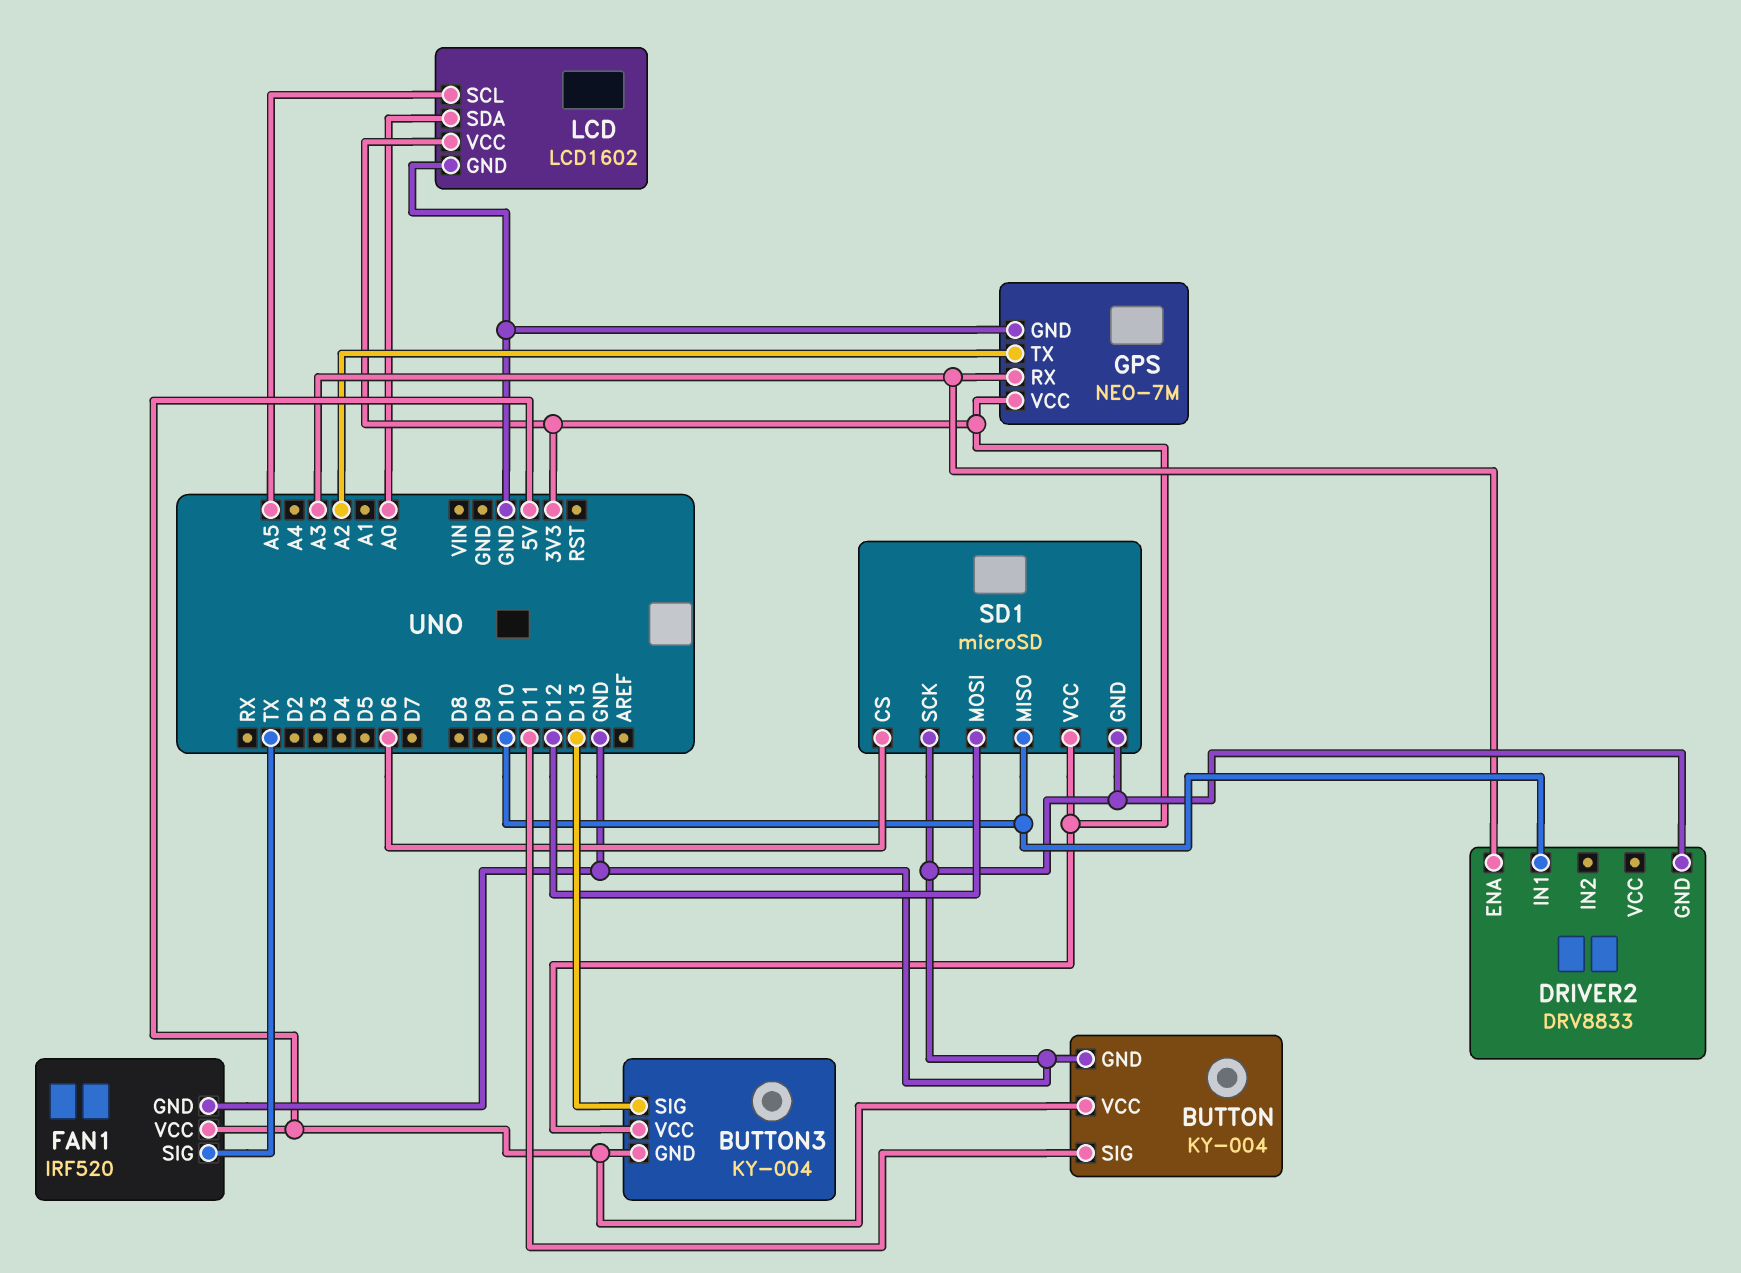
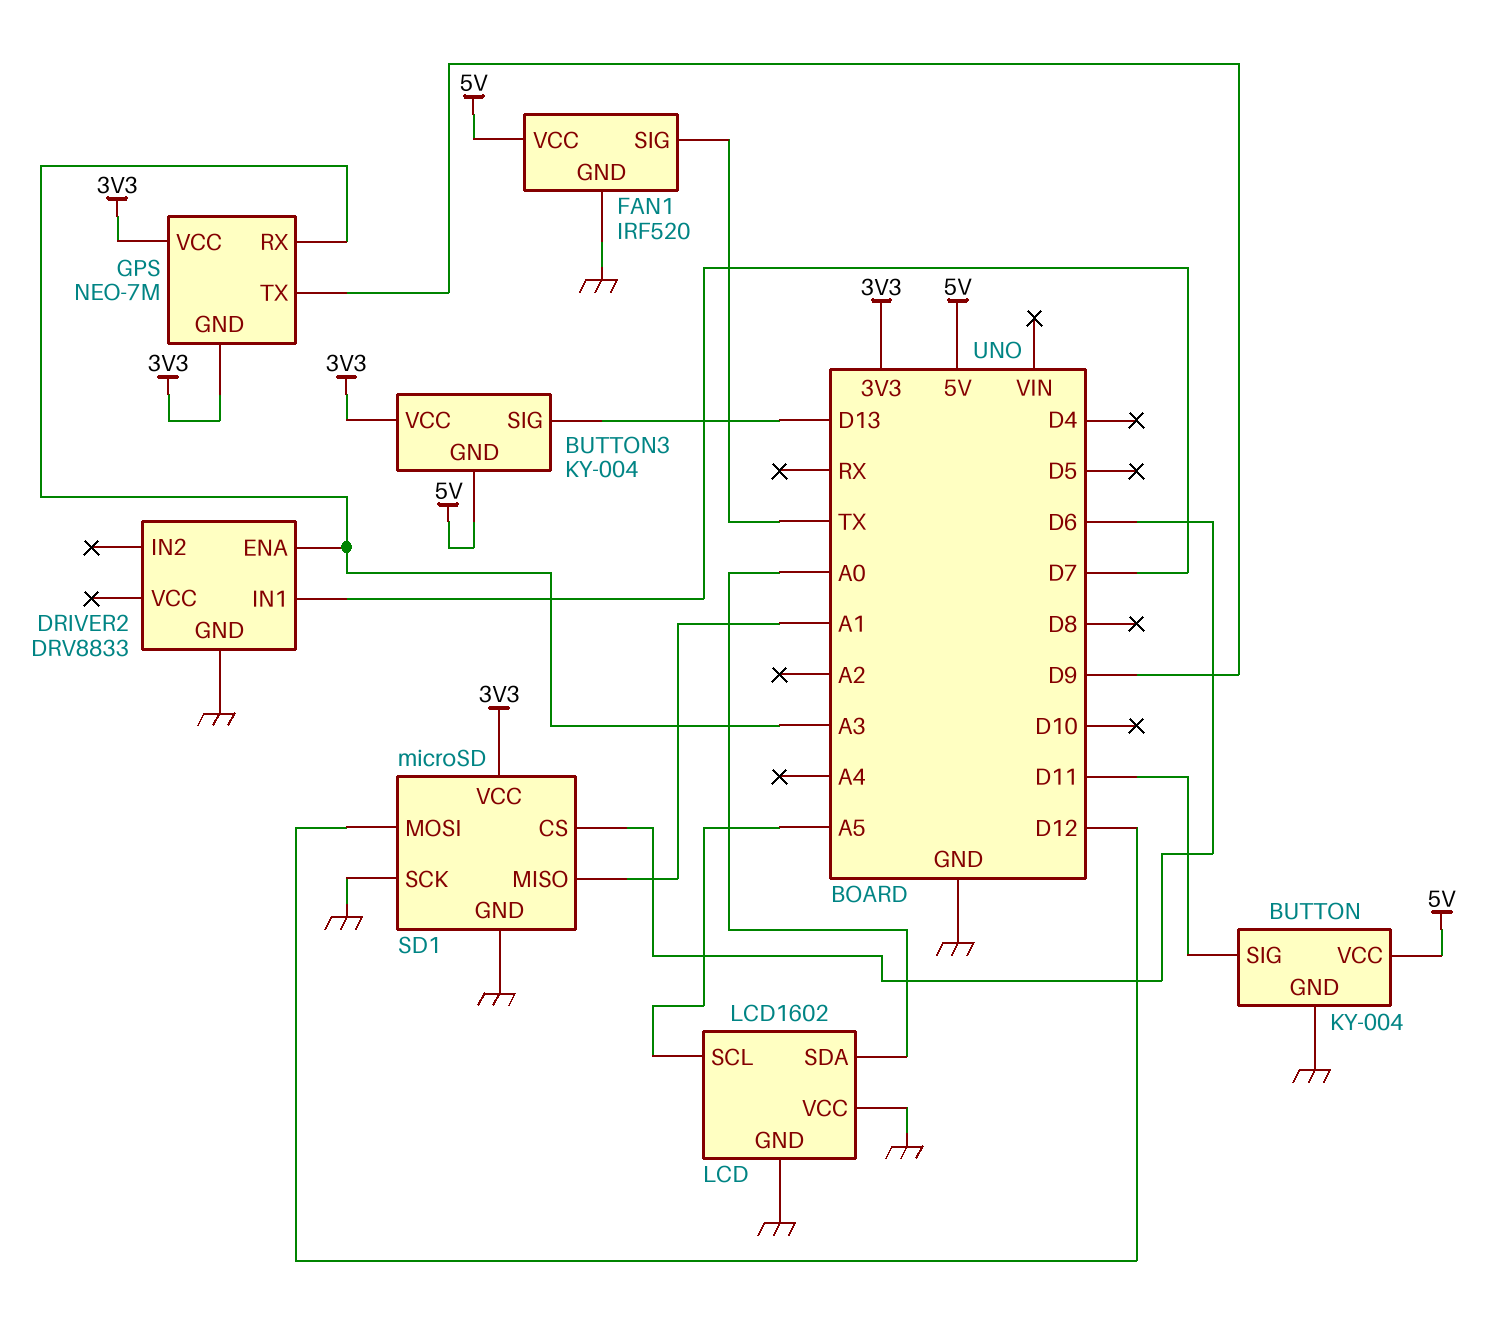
DRIVER2 pin IN1: D10 -> D7
GPS pin GND: GND -> 3V3
GPS pin TX: A2 -> D9
LCD pin VCC: 3V3 -> GND
SD1 pin MISO: D10 -> A1

